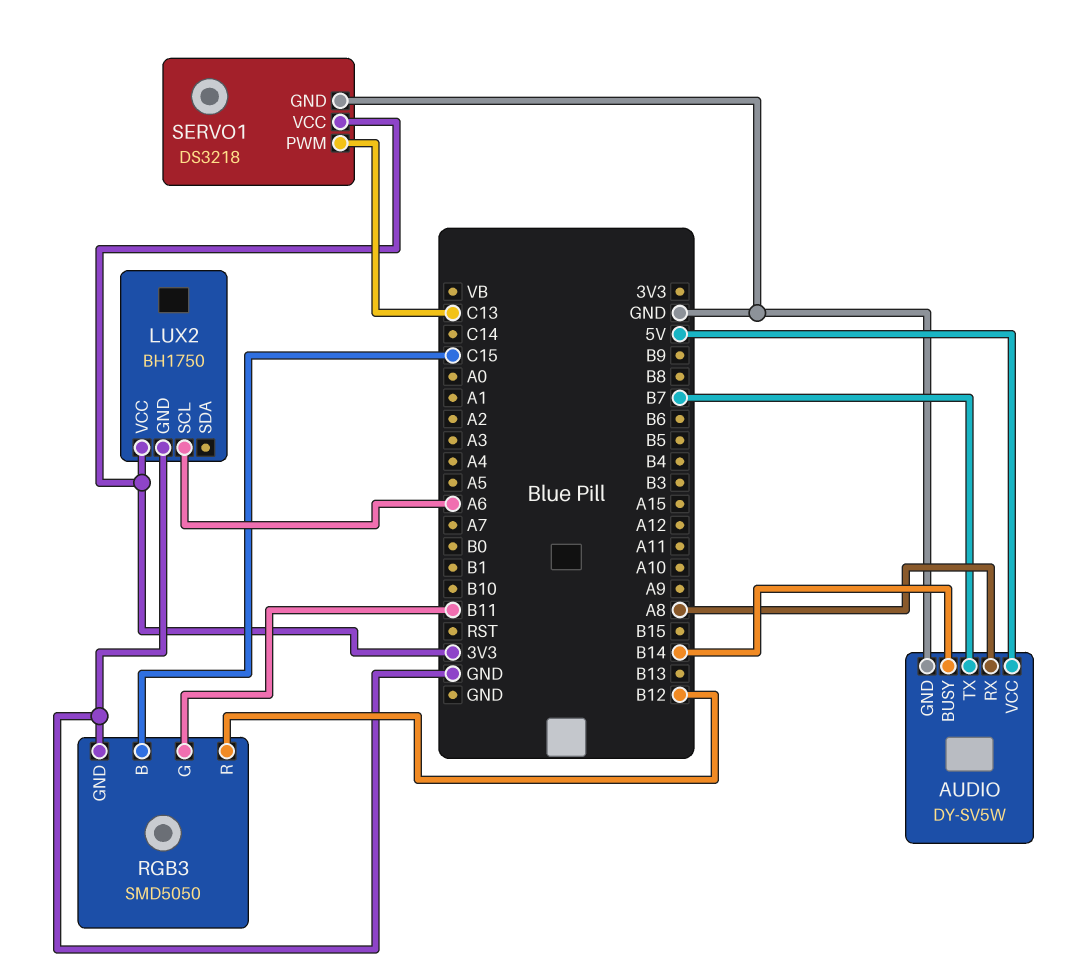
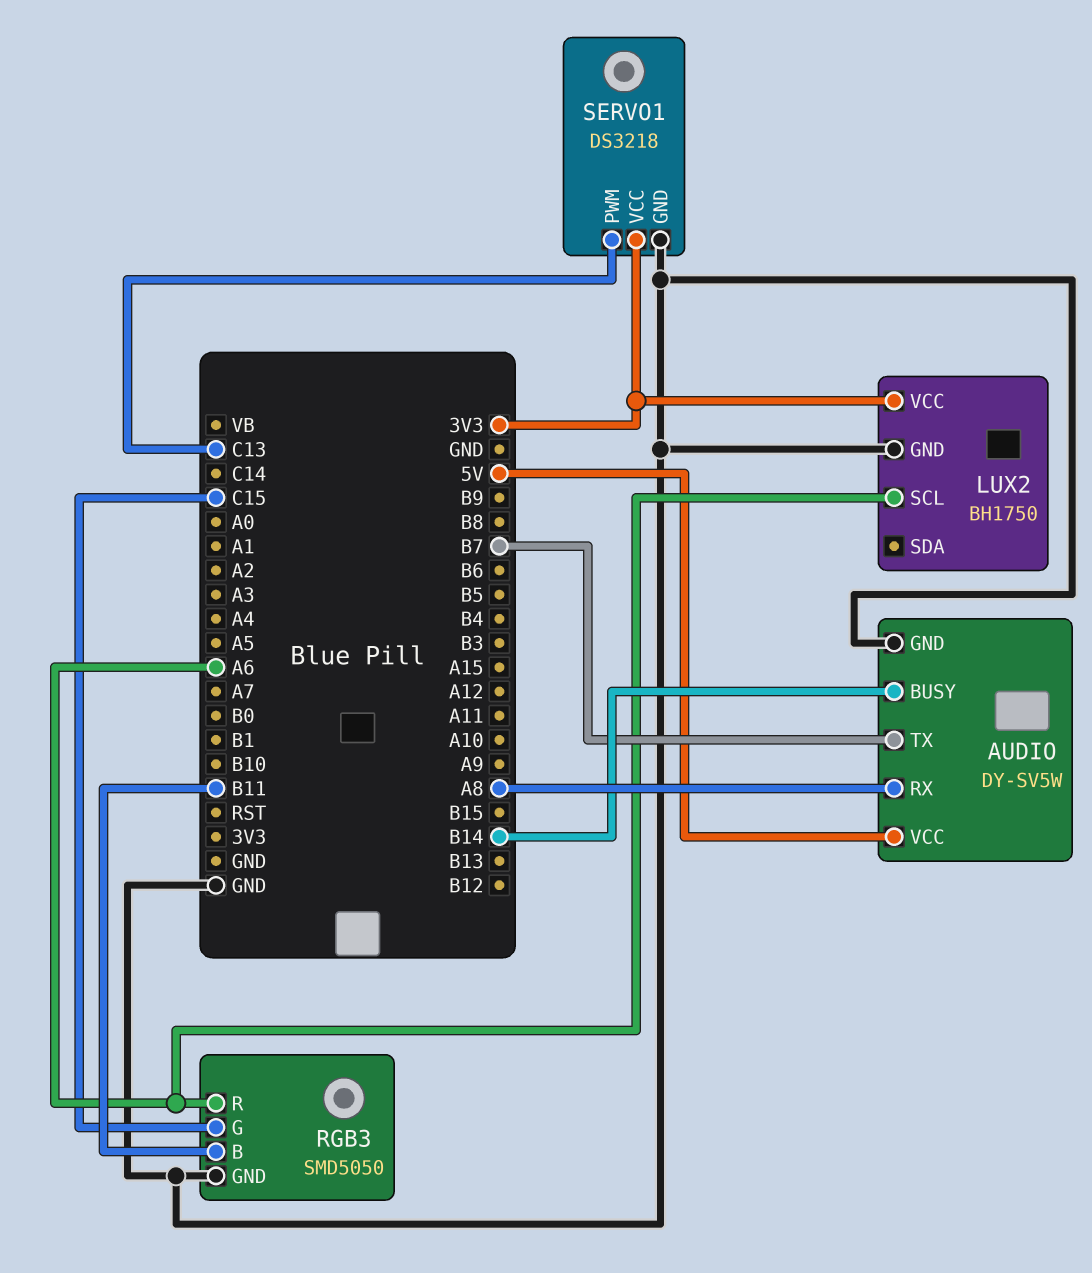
RGB3 pin B: C15 -> B11
RGB3 pin G: B11 -> C15
RGB3 pin R: B12 -> A6

